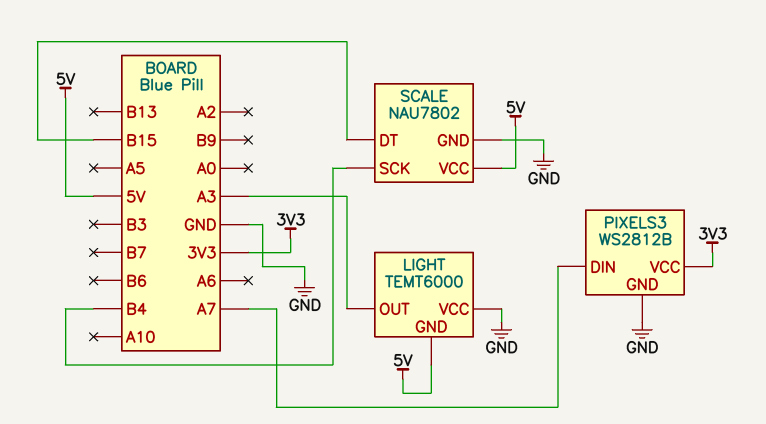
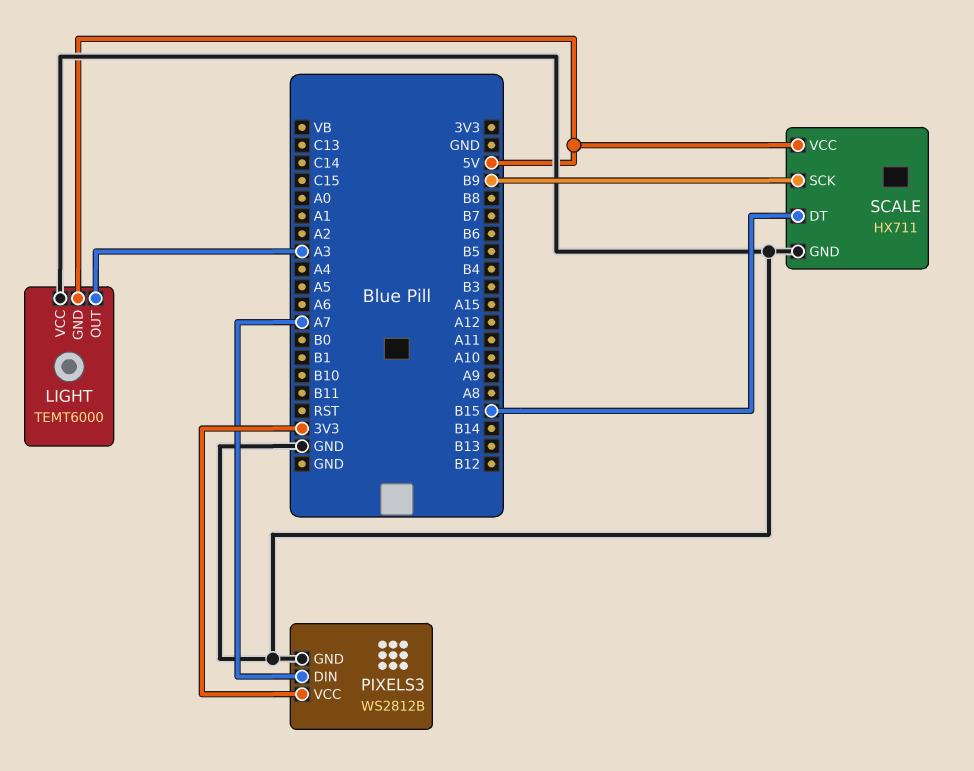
SCALE: NAU7802 -> HX711
SCALE pin SCK: B4 -> B9

